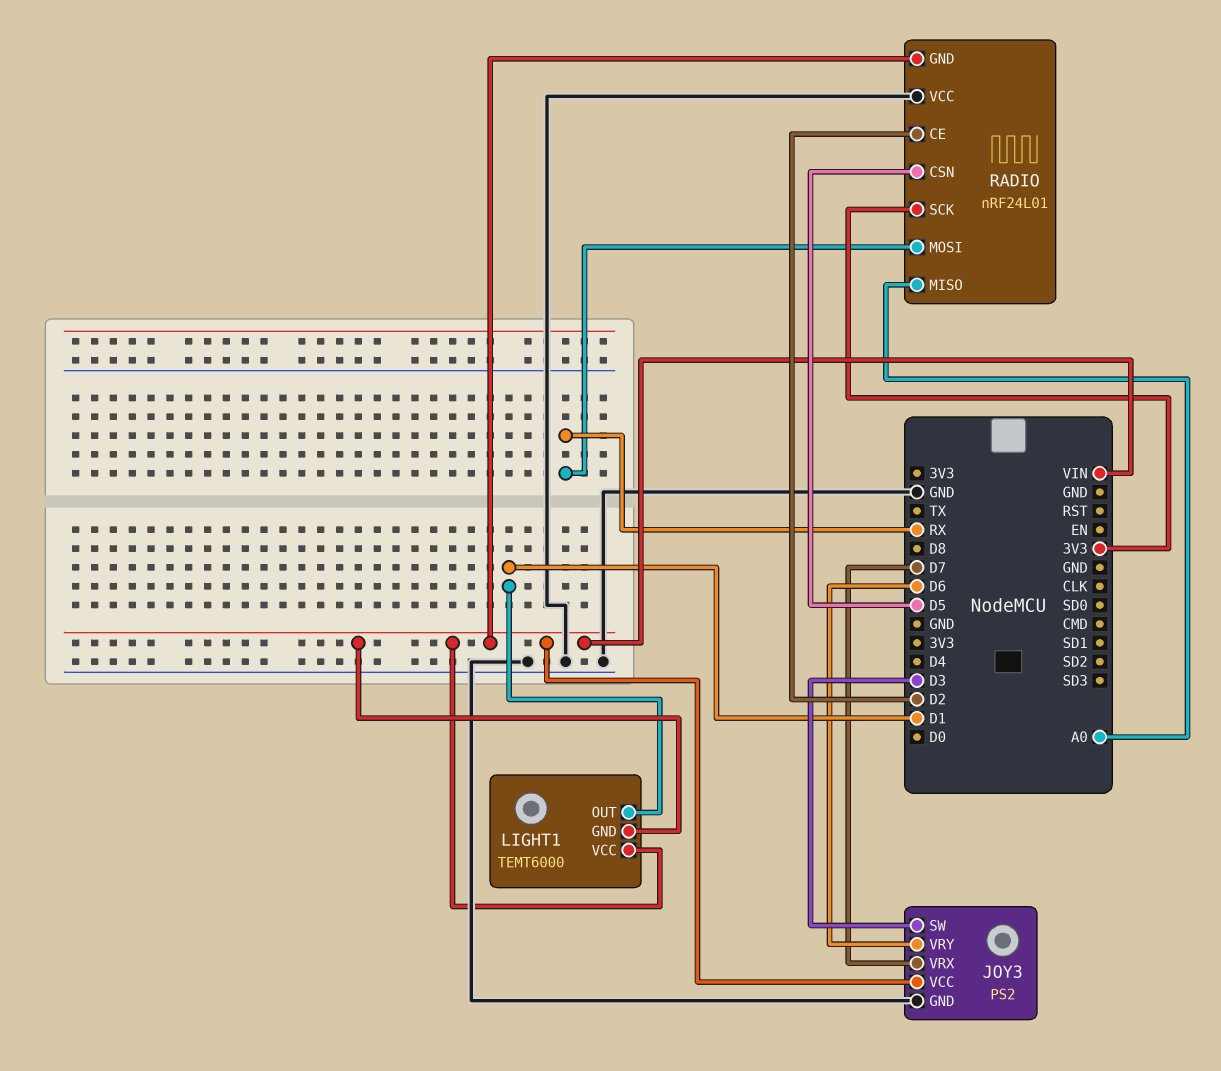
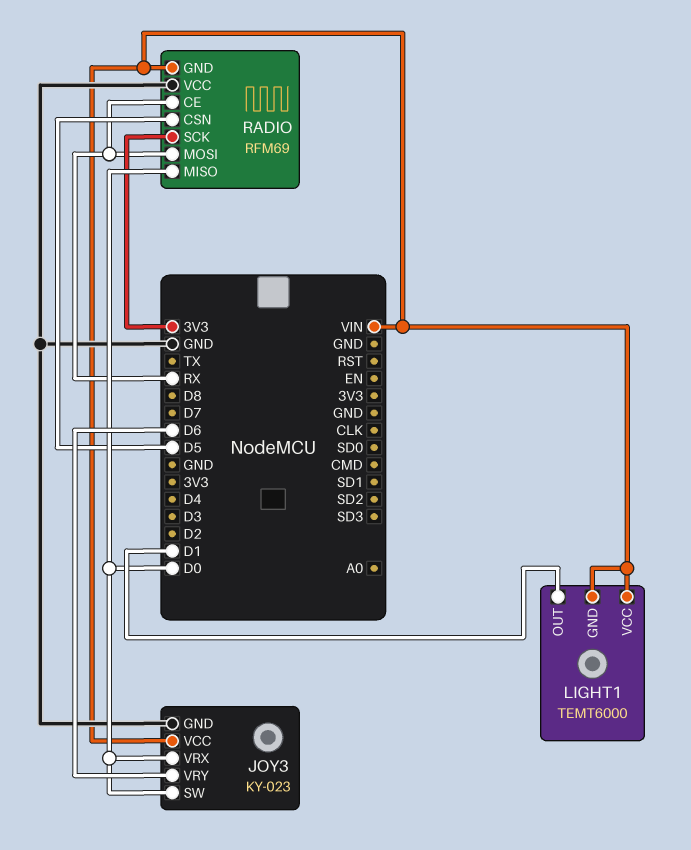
JOY3: PS2 -> KY-023
JOY3 pin SW: D3 -> D0
JOY3 pin VRX: D7 -> D0
RADIO: nRF24L01 -> RFM69
RADIO pin CE: D2 -> RX
RADIO pin MISO: A0 -> D0

